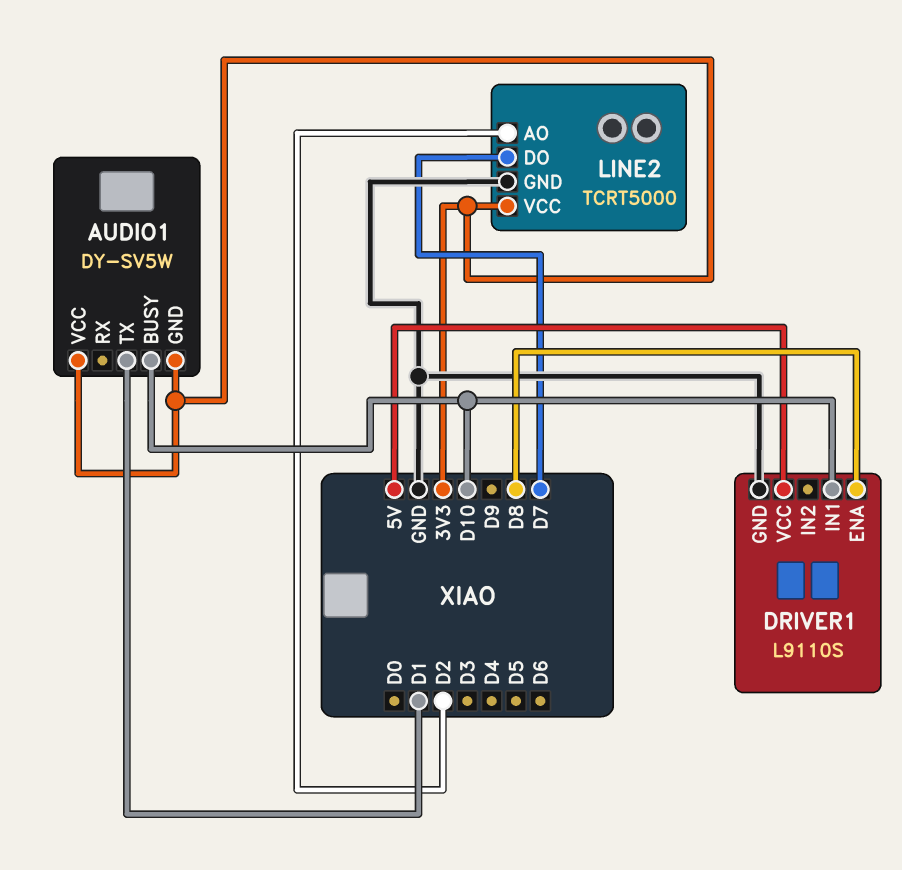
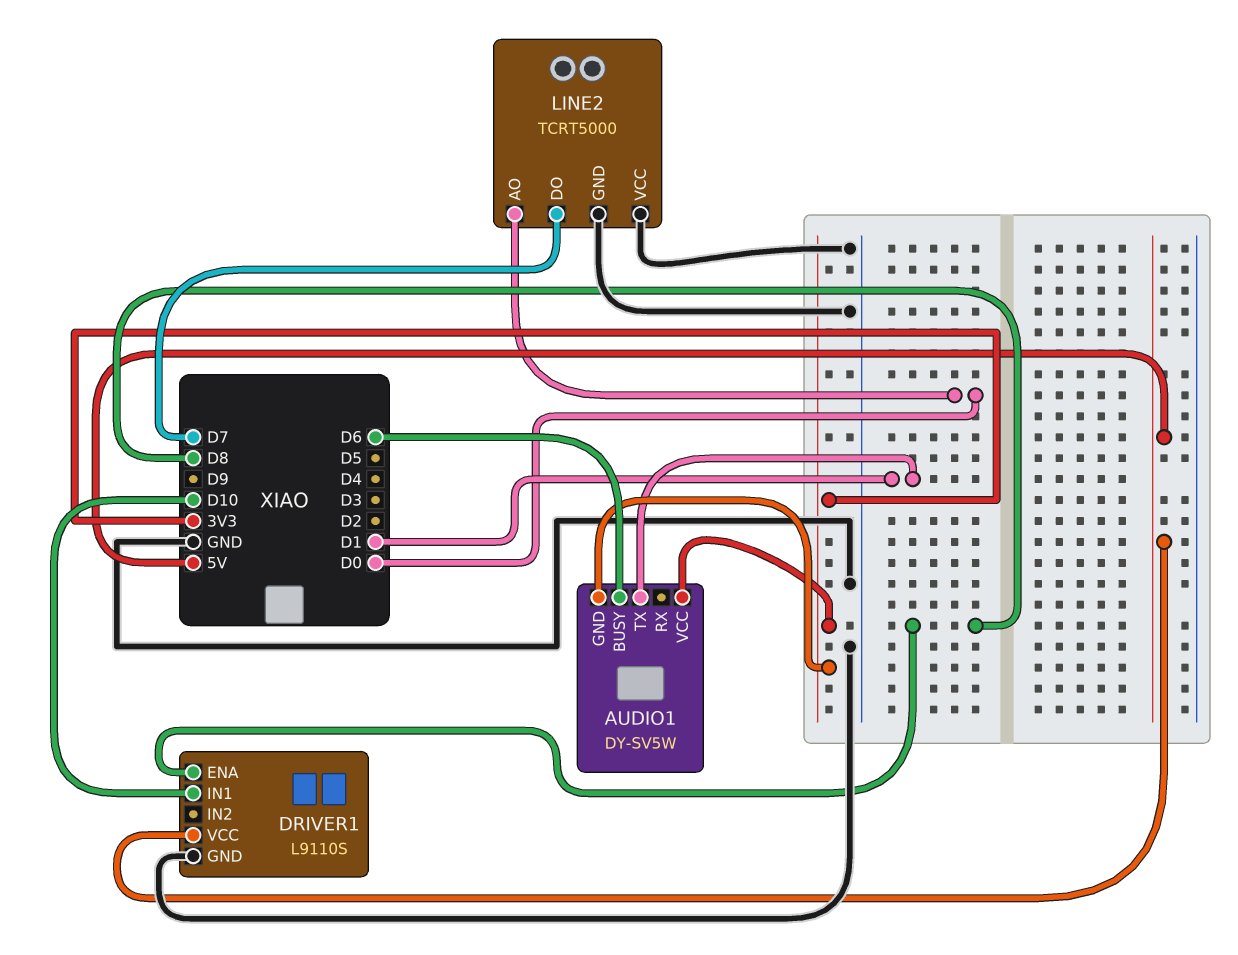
AUDIO1 pin BUSY: D10 -> D6
LINE2 pin AO: D2 -> D0
LINE2 pin VCC: 3V3 -> GND

